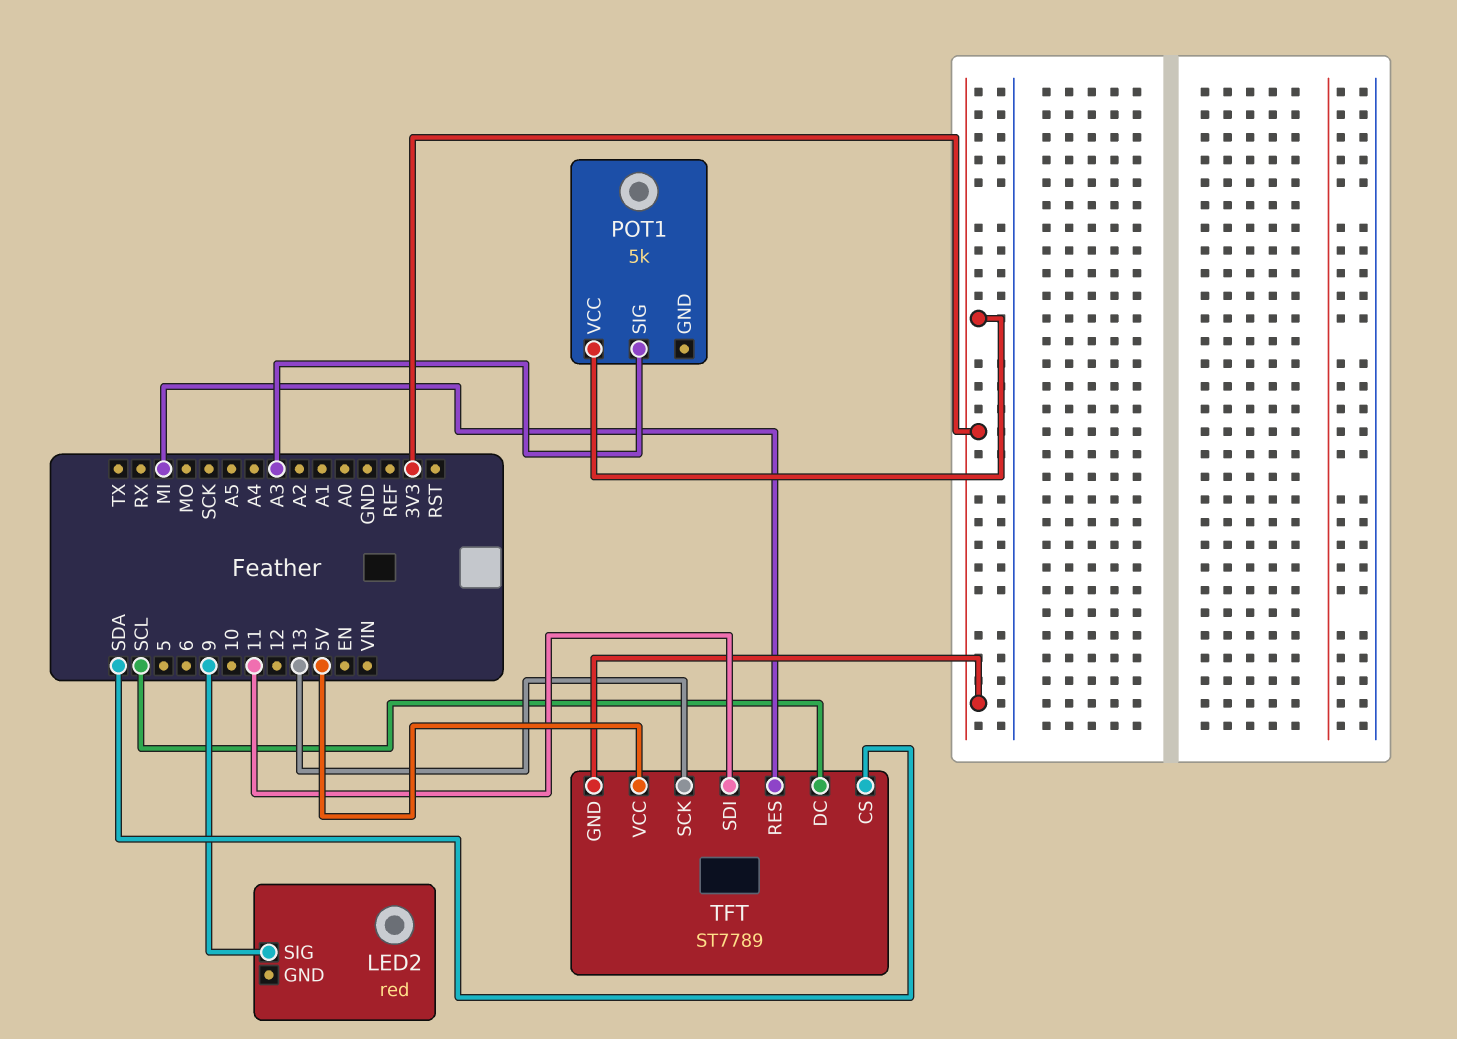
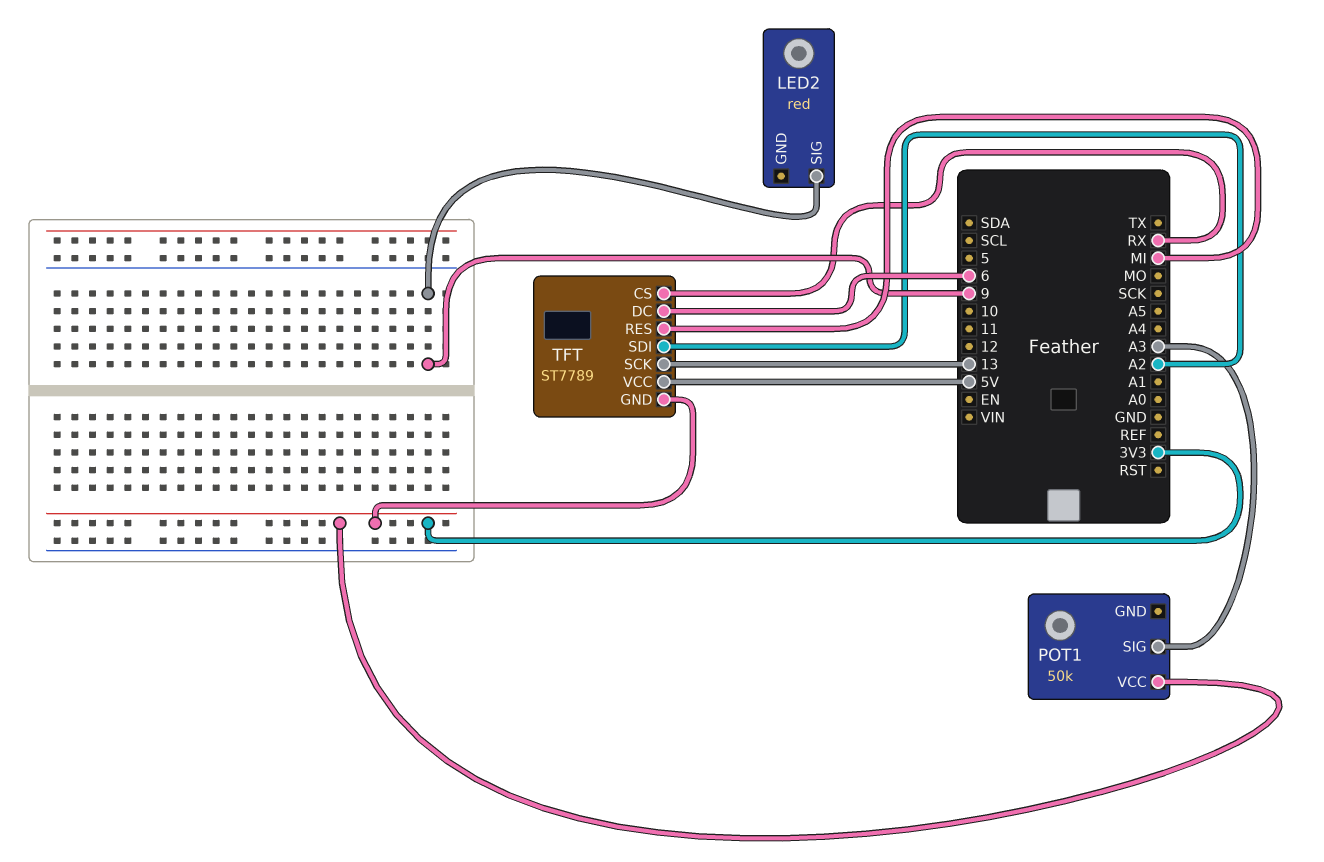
POT1: 5k -> 50k
TFT pin CS: SDA -> RX
TFT pin DC: SCL -> 6
TFT pin SDI: 11 -> A2

